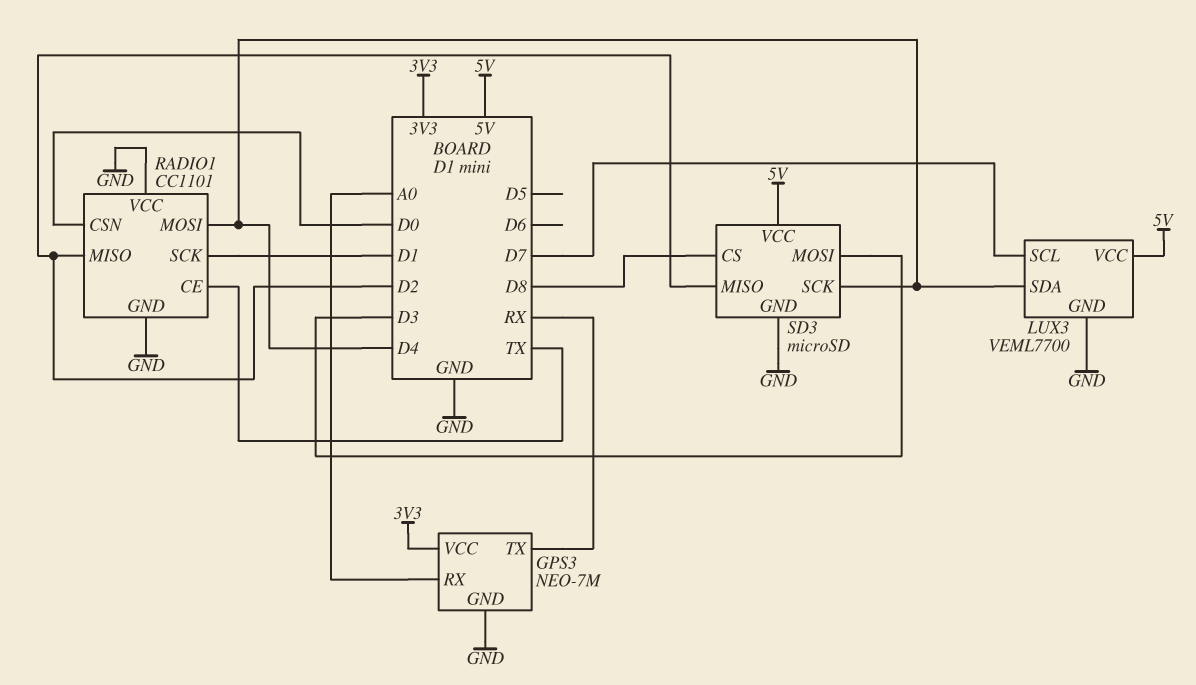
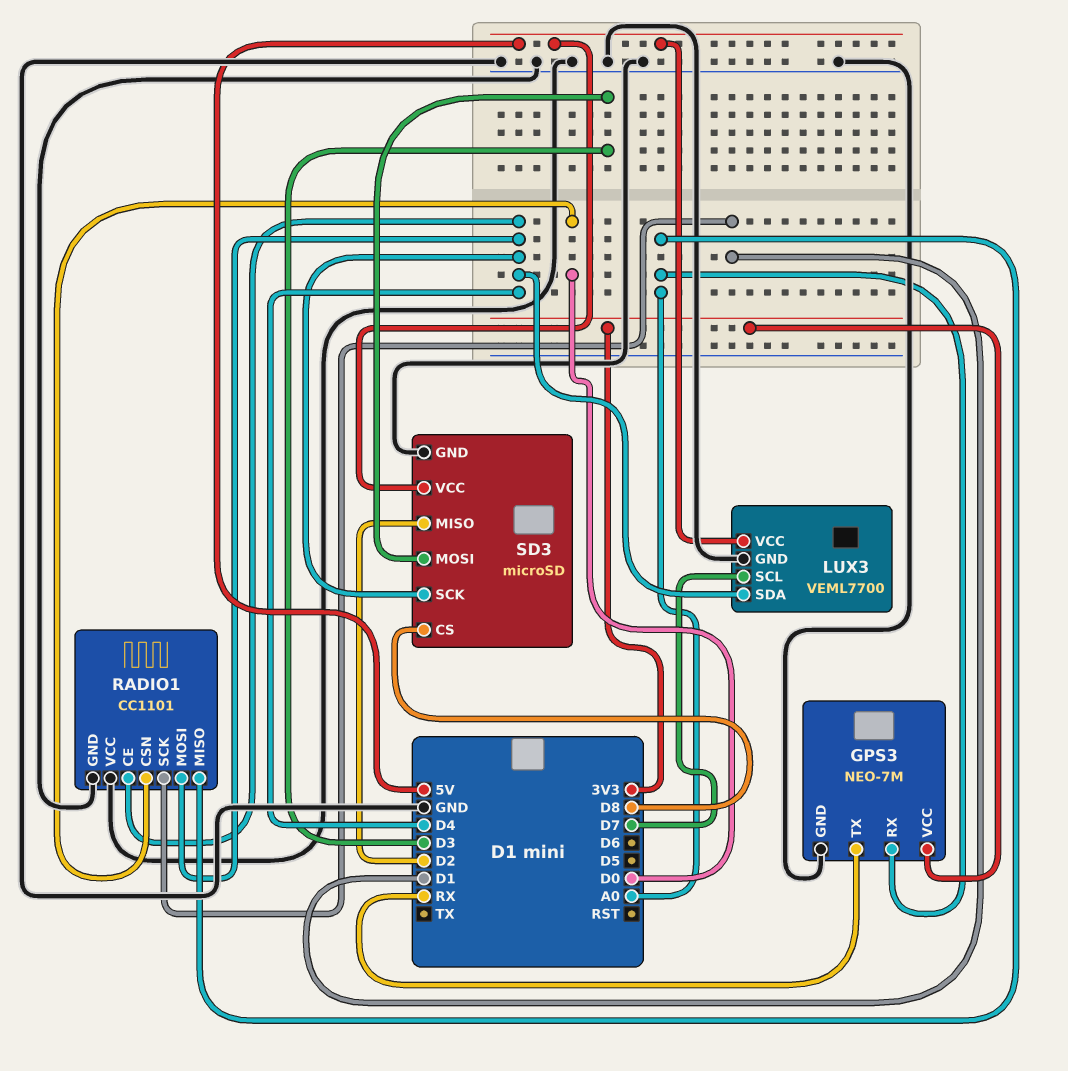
RADIO1 pin CE: TX -> D4
RADIO1 pin MISO: D2 -> A0

